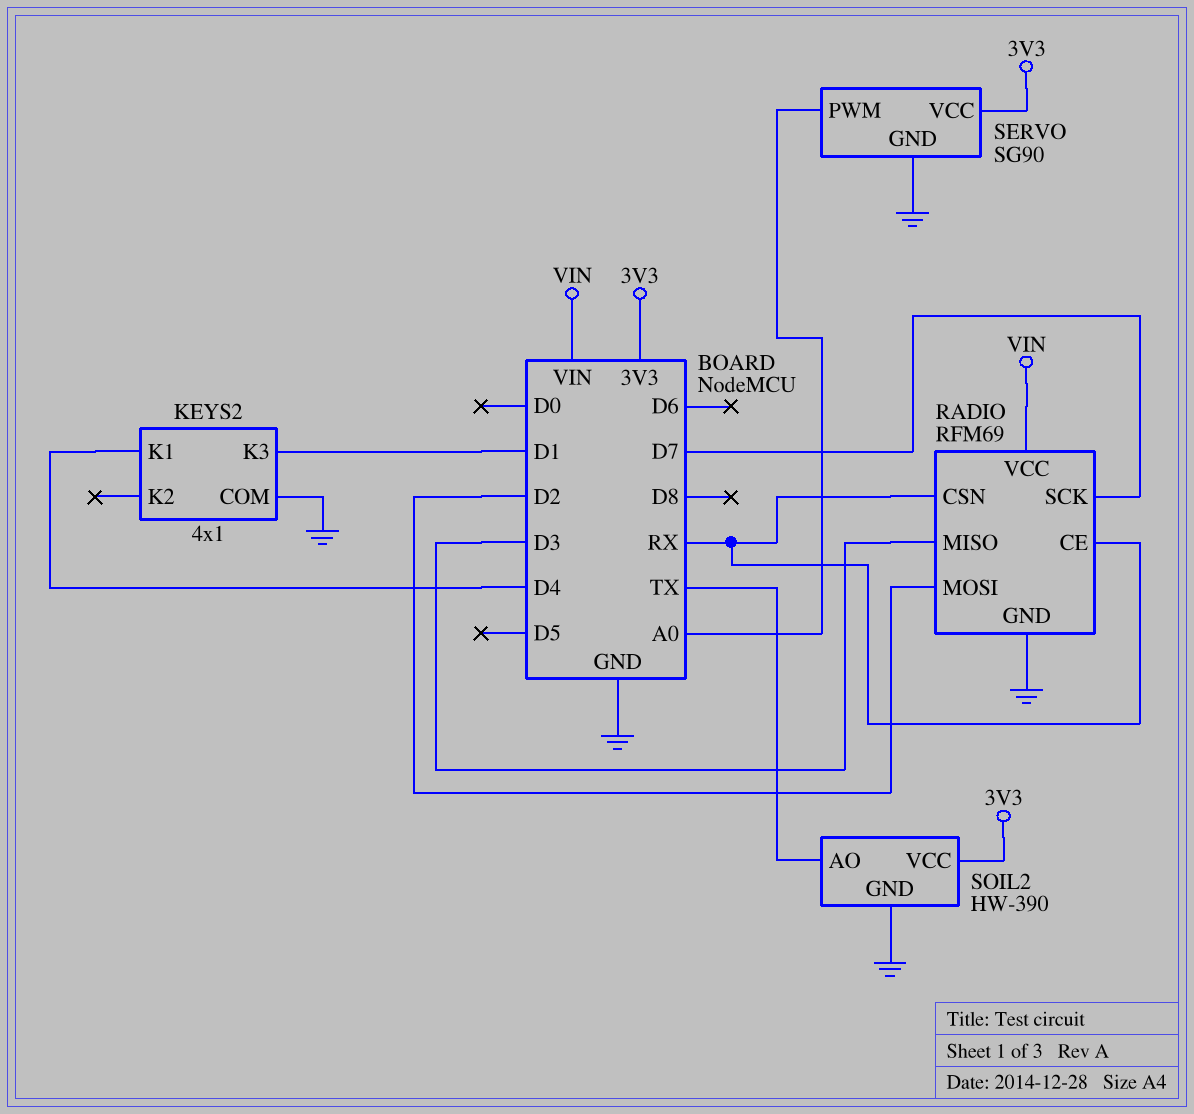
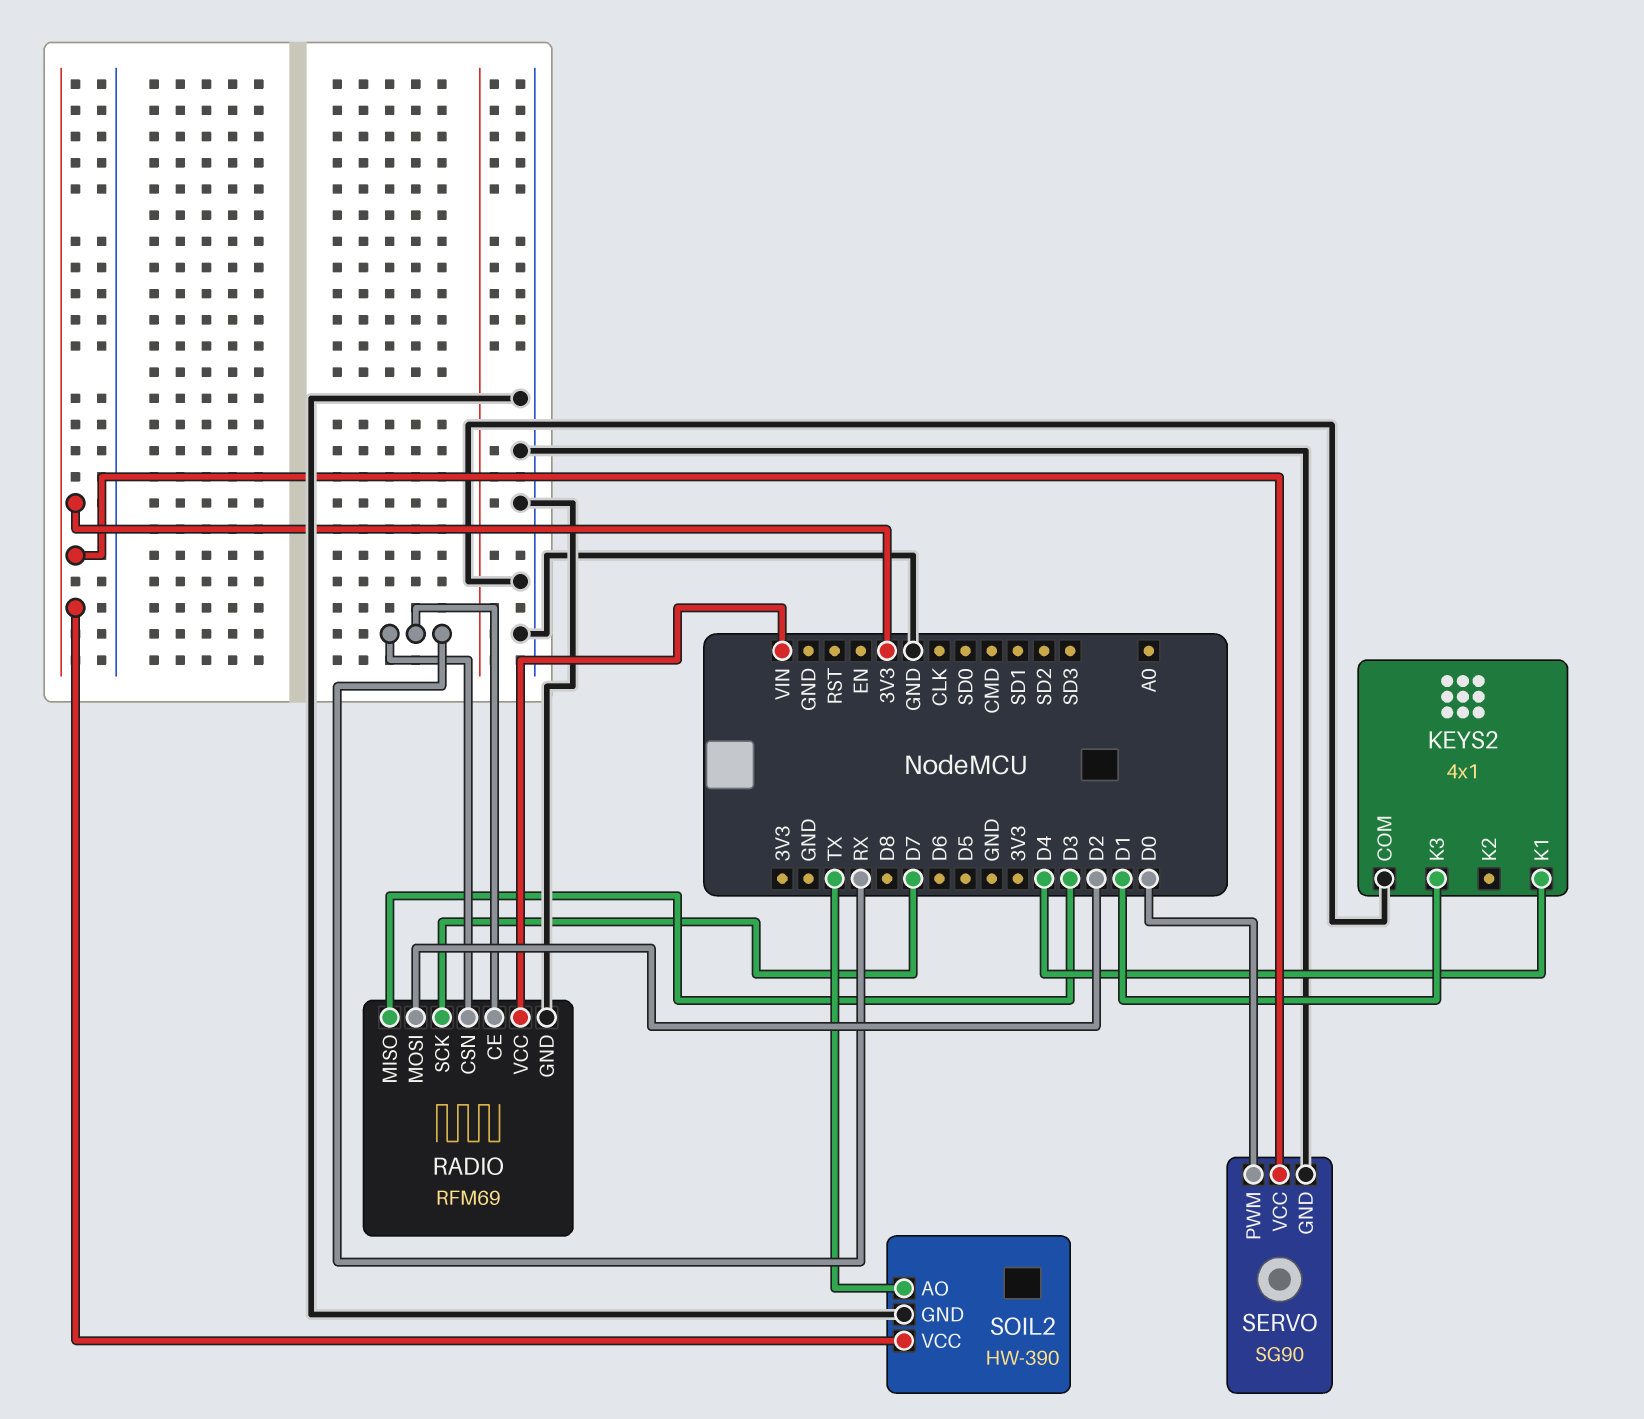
SERVO pin PWM: A0 -> D0

